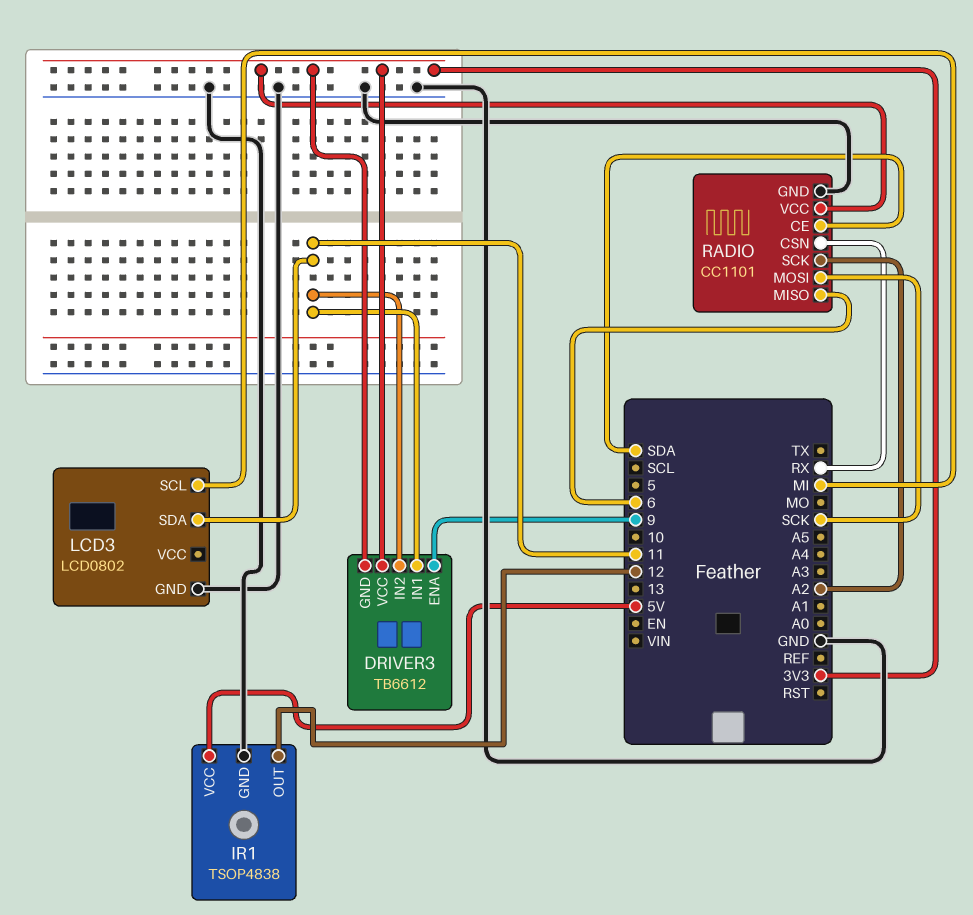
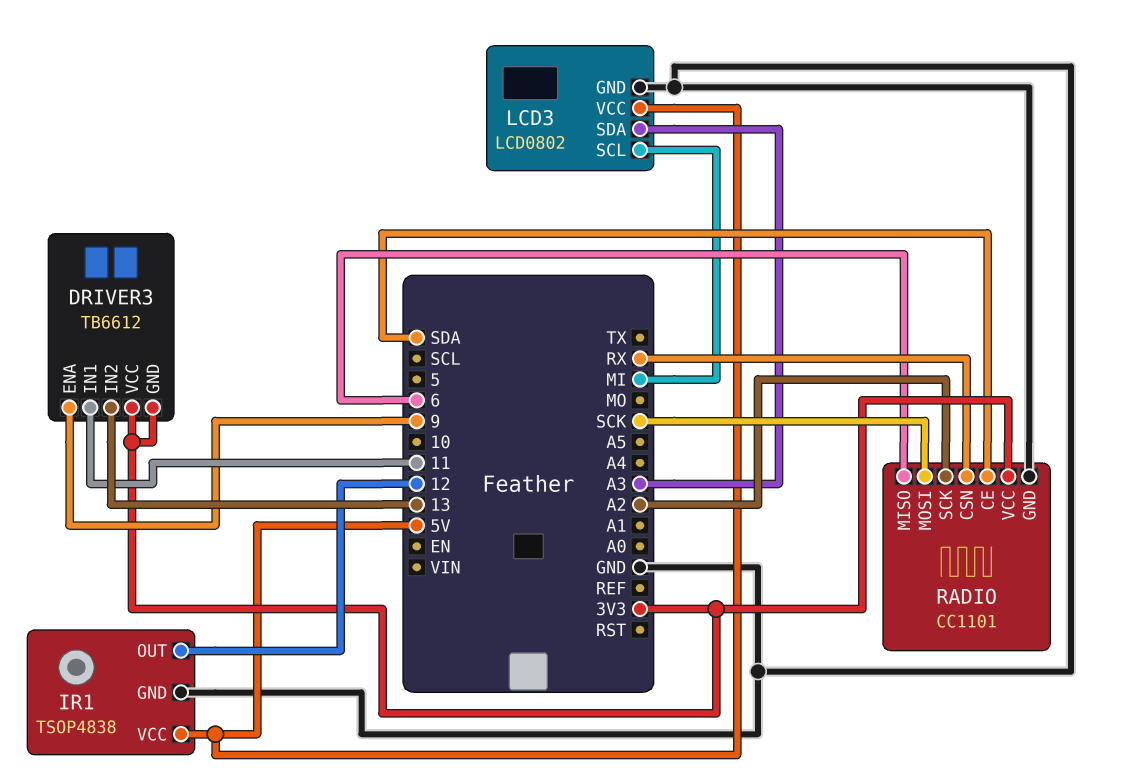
DRIVER3 pin IN2: 11 -> 13
LCD3 pin SDA: 11 -> A3
LCD3 pin VCC: none -> 5V

